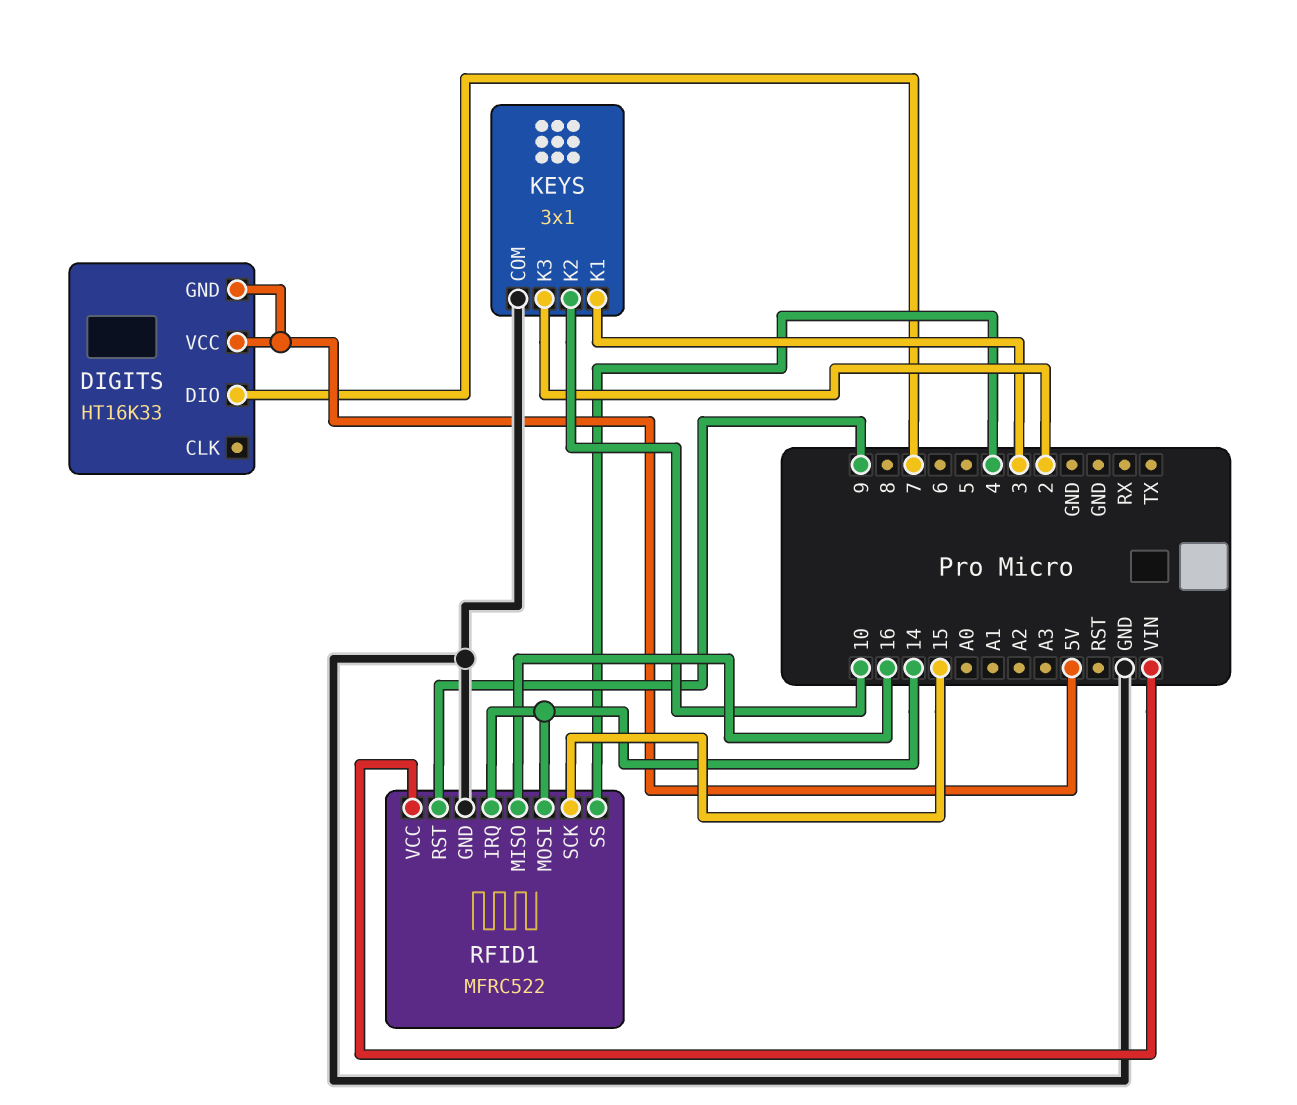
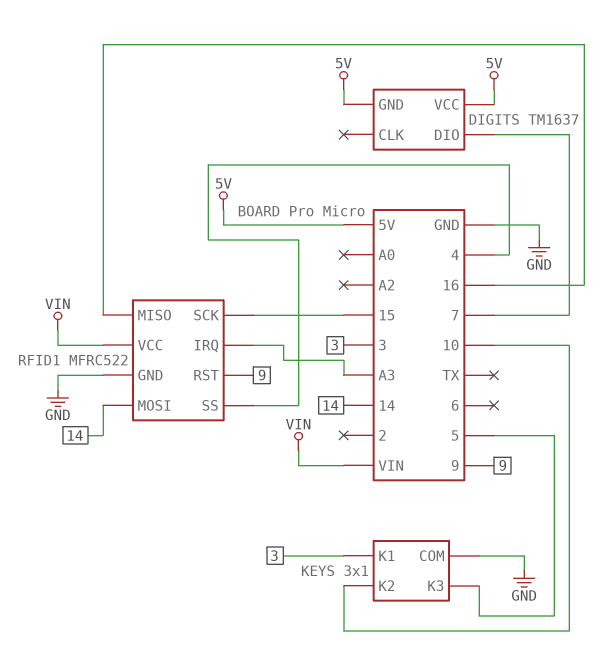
DIGITS: HT16K33 -> TM1637
KEYS pin K3: 2 -> 5
RFID1 pin IRQ: 14 -> A3

